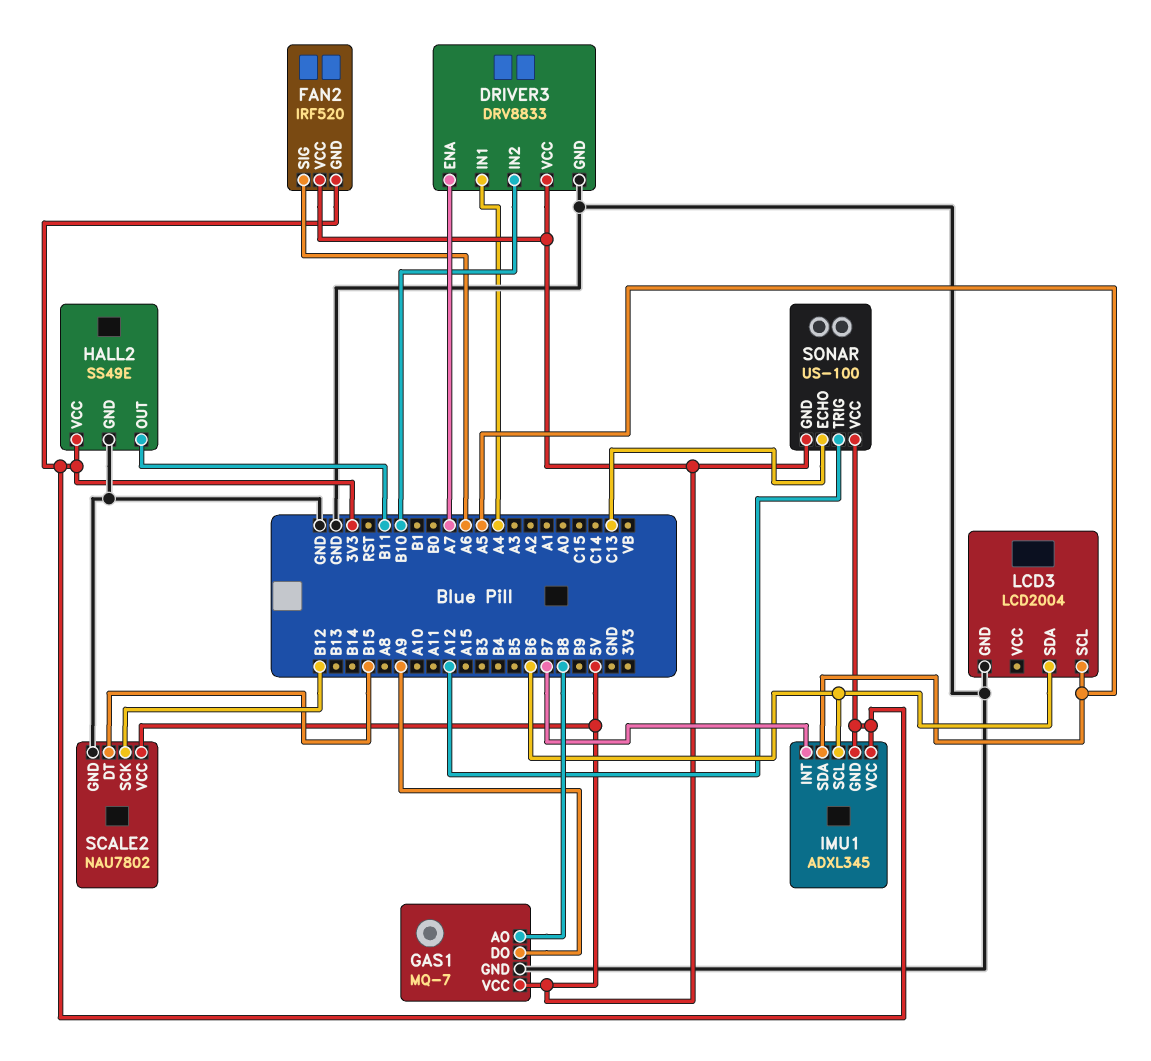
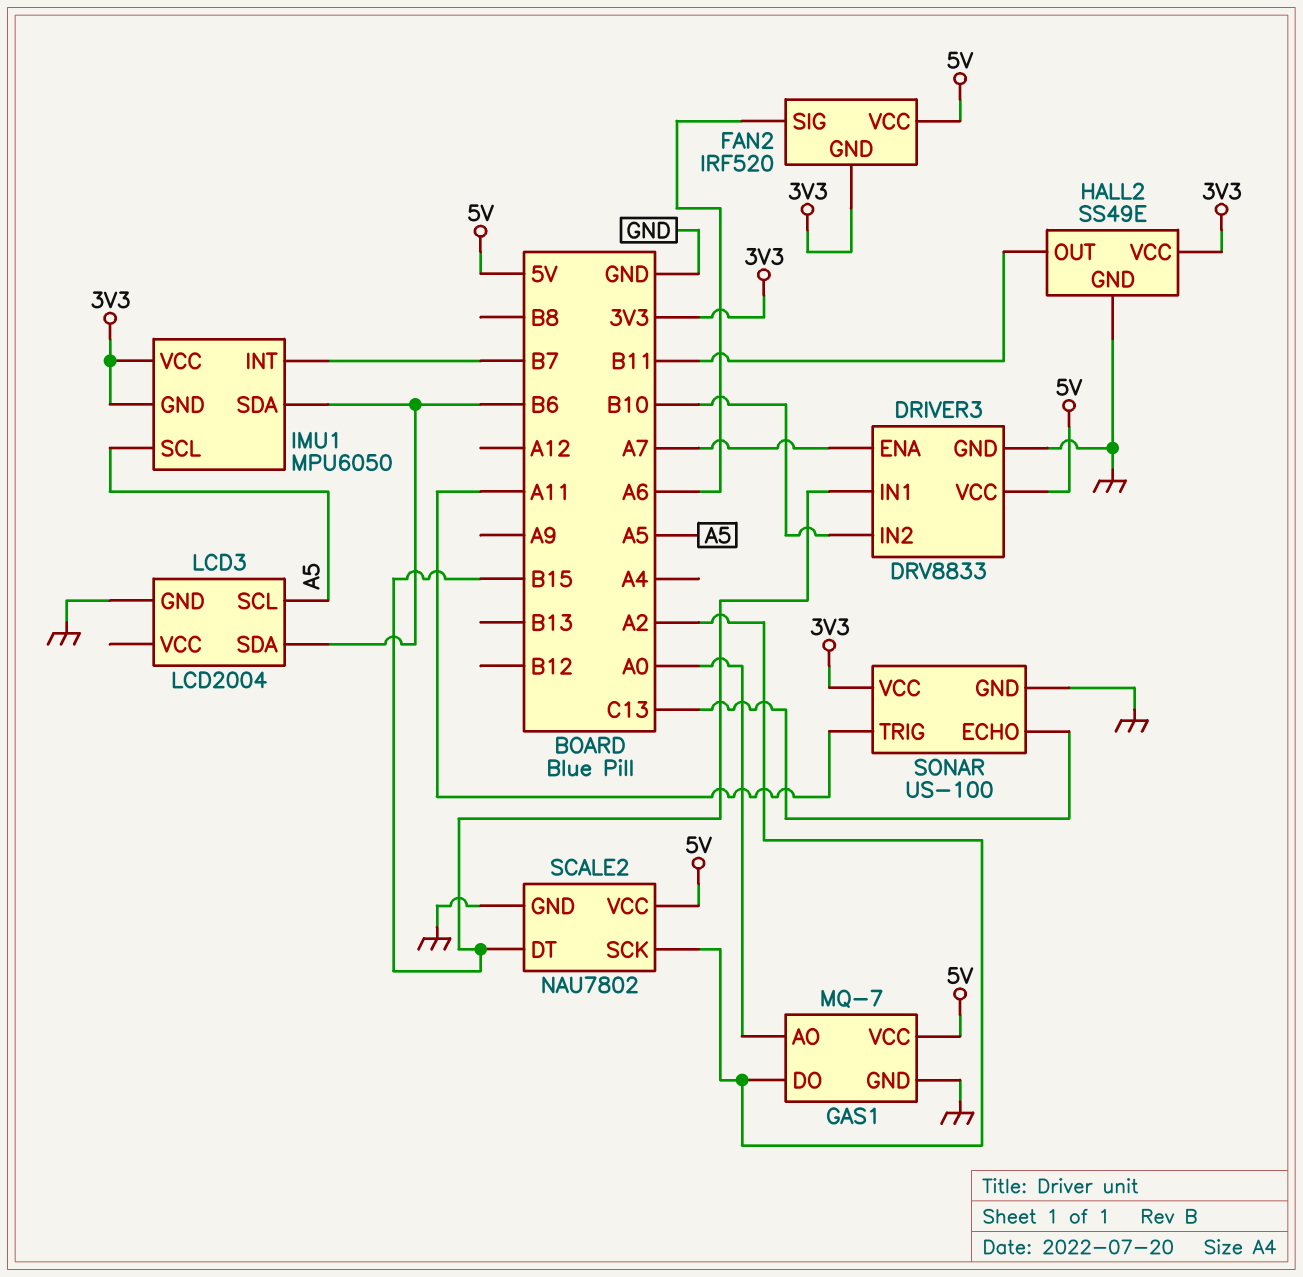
DRIVER3 pin IN1: A4 -> B15
GAS1 pin AO: B8 -> A0
GAS1 pin DO: A9 -> A2
IMU1: ADXL345 -> MPU6050
IMU1 pin SCL: B6 -> A5
IMU1 pin SDA: A5 -> B6
SCALE2 pin SCK: B12 -> A2
SONAR pin GND: 5V -> GND
SONAR pin TRIG: A12 -> A11

